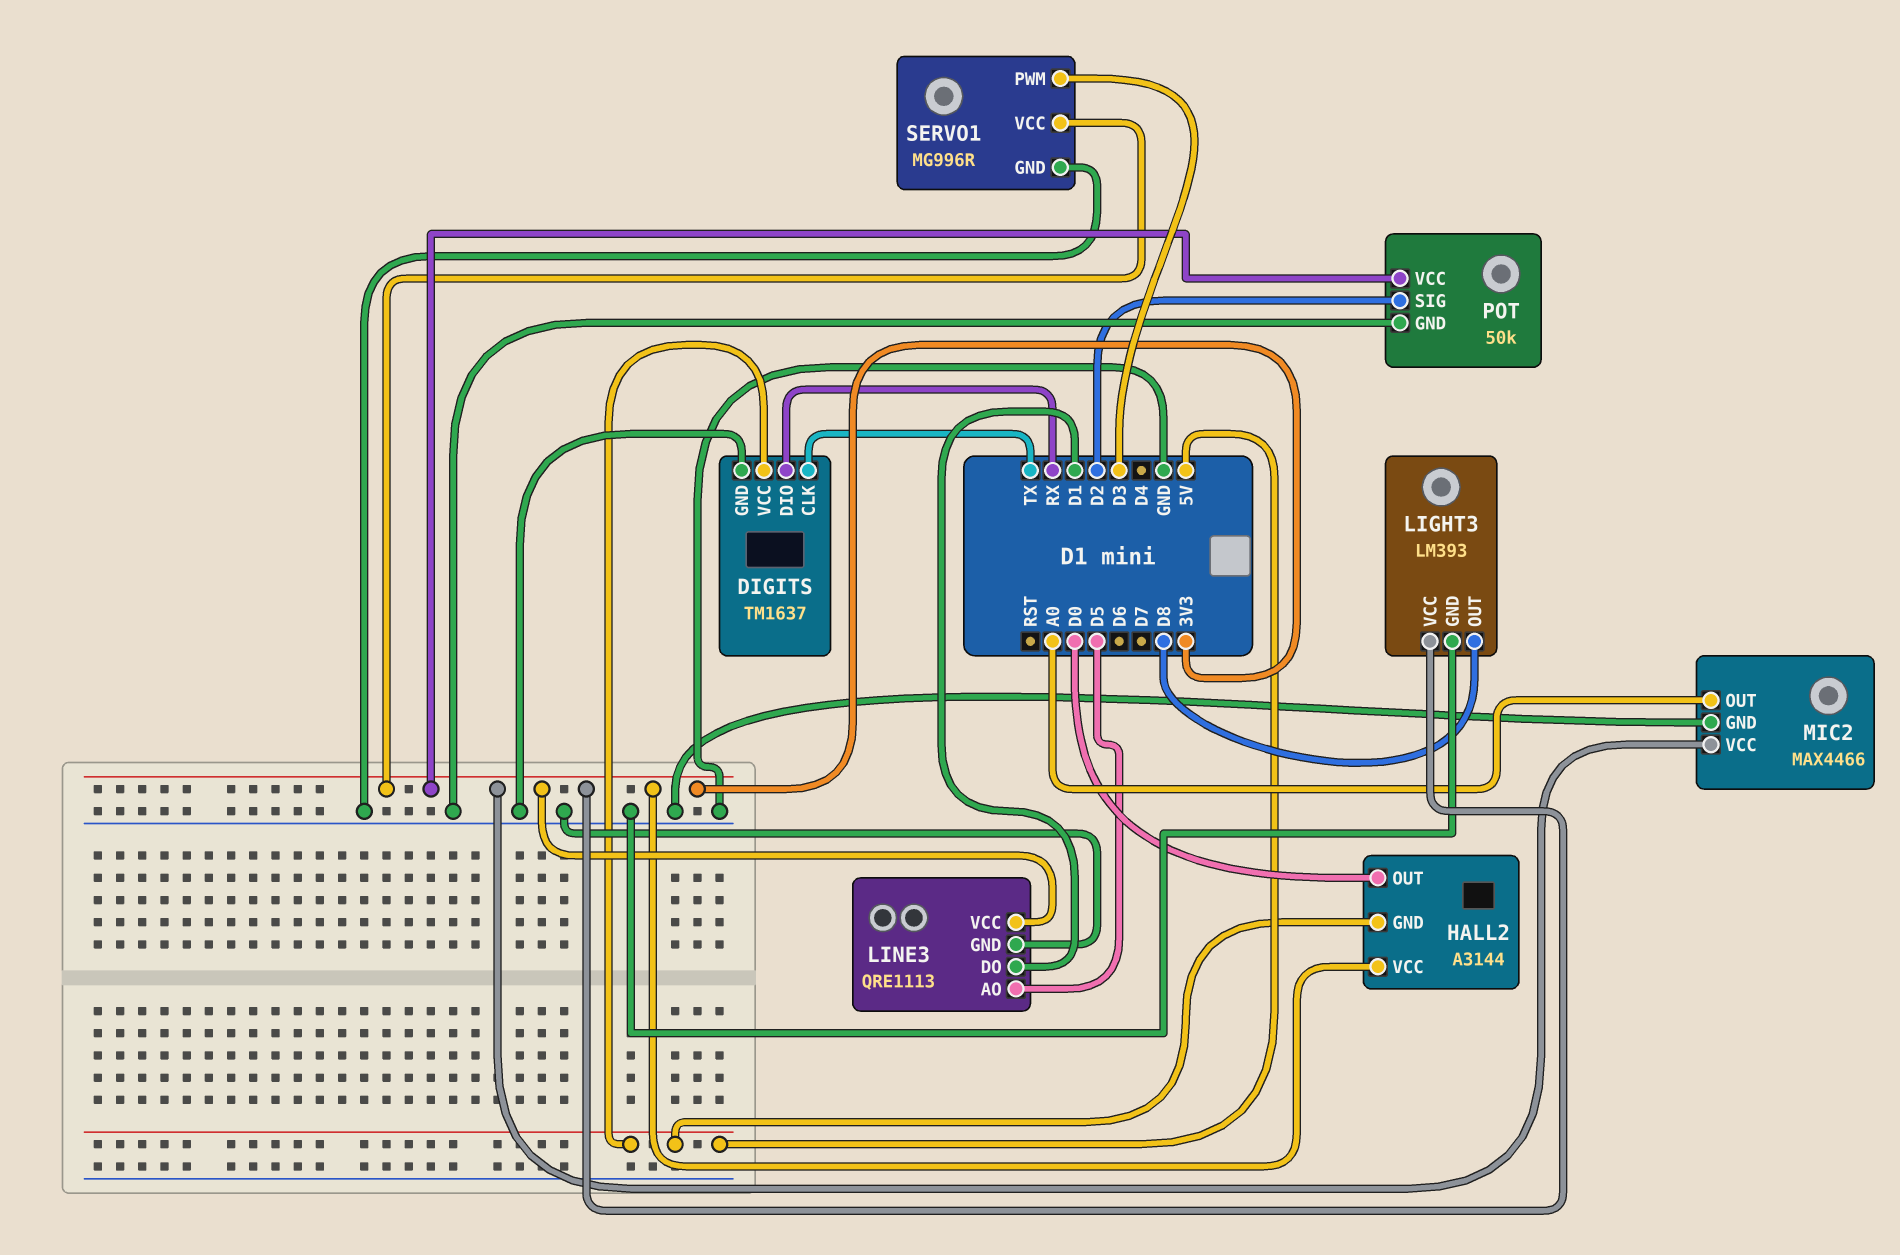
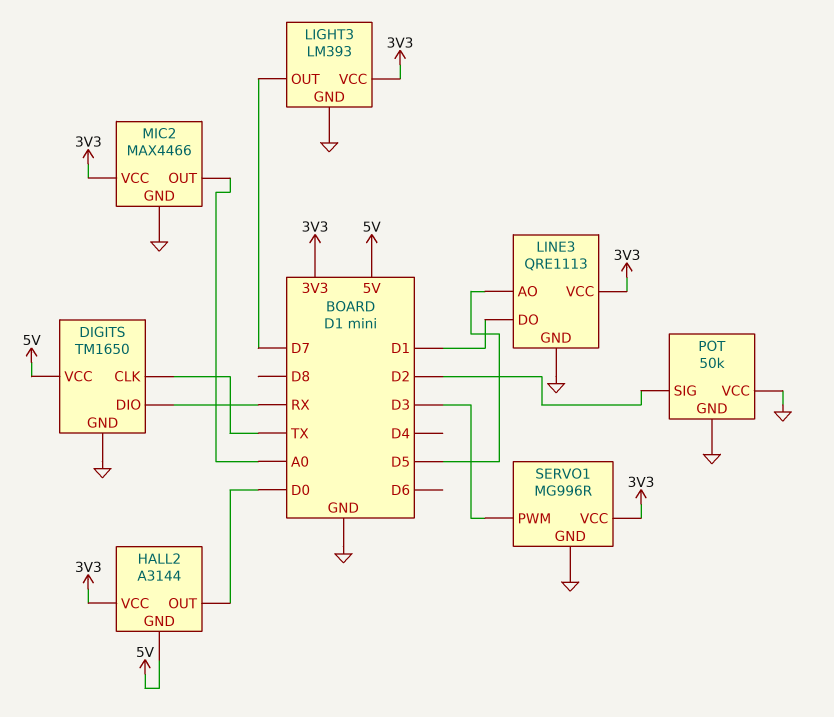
DIGITS: TM1637 -> TM1650
LIGHT3 pin OUT: D8 -> D7
POT pin VCC: 3V3 -> GND

